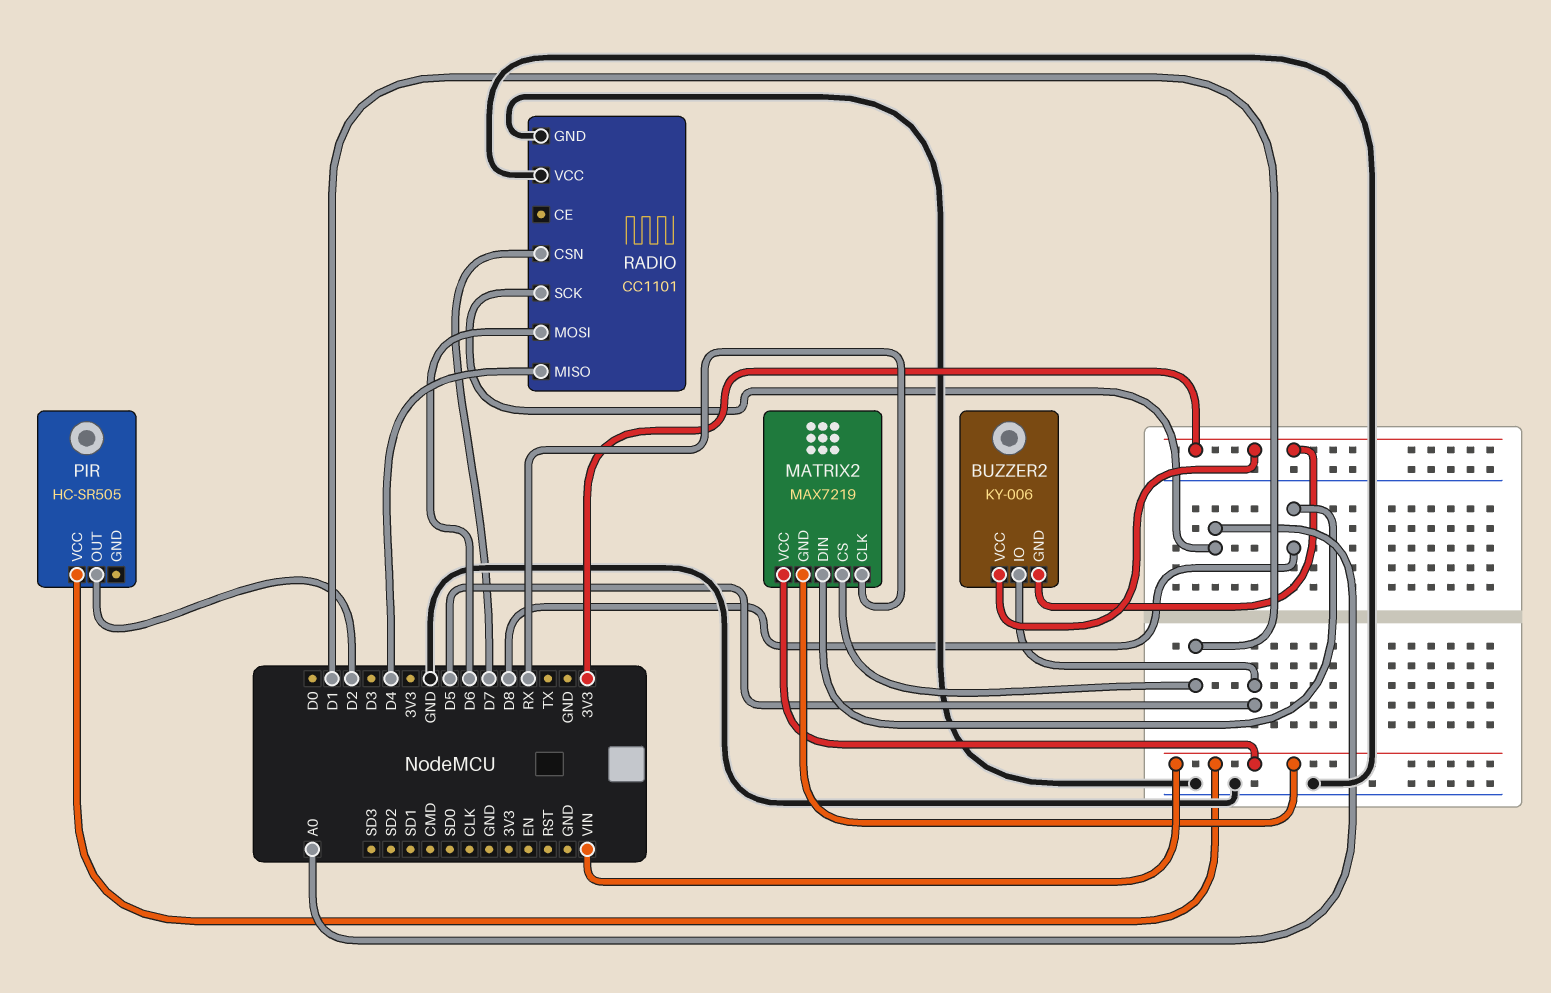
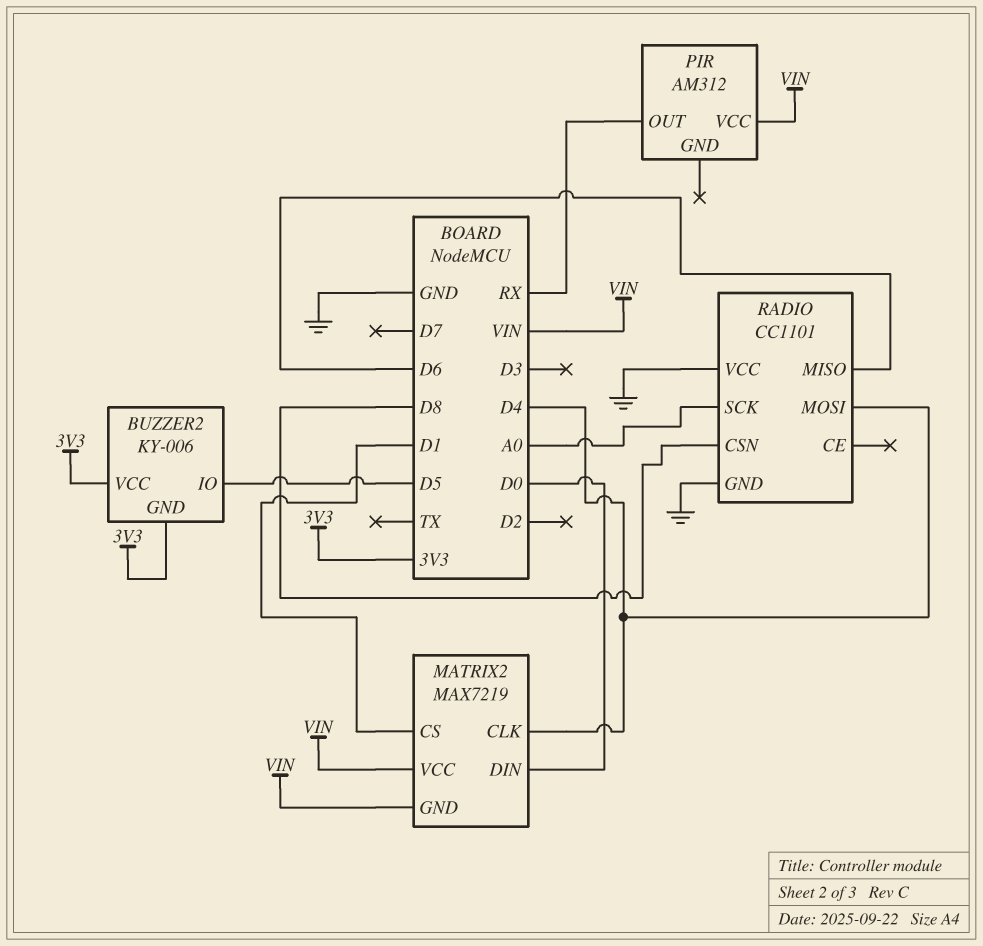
MATRIX2 pin CLK: RX -> D4
MATRIX2 pin DIN: D8 -> D0
PIR: HC-SR505 -> AM312
PIR pin OUT: D2 -> RX
RADIO pin CSN: D7 -> D8
RADIO pin MISO: D4 -> D6
RADIO pin MOSI: D6 -> D4

